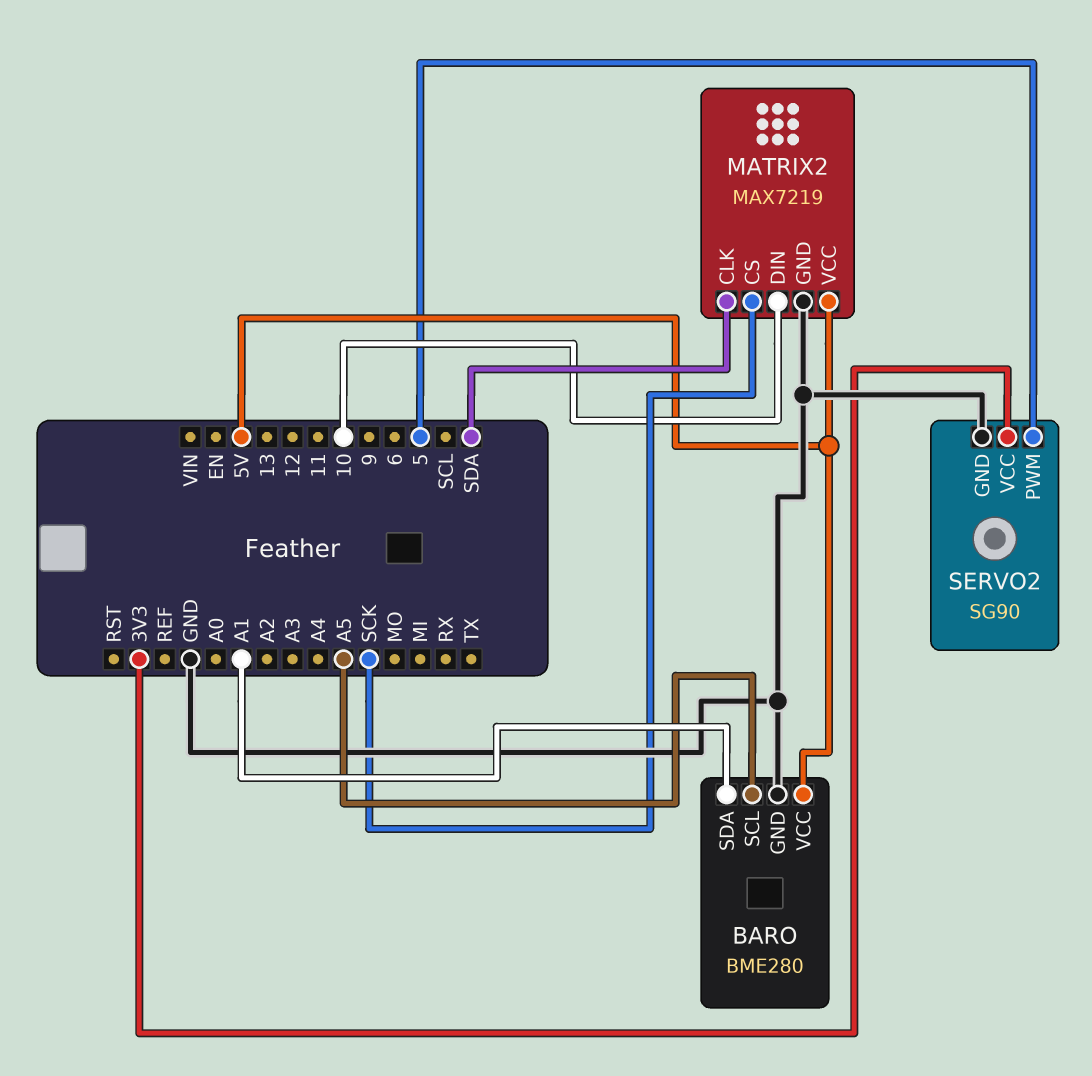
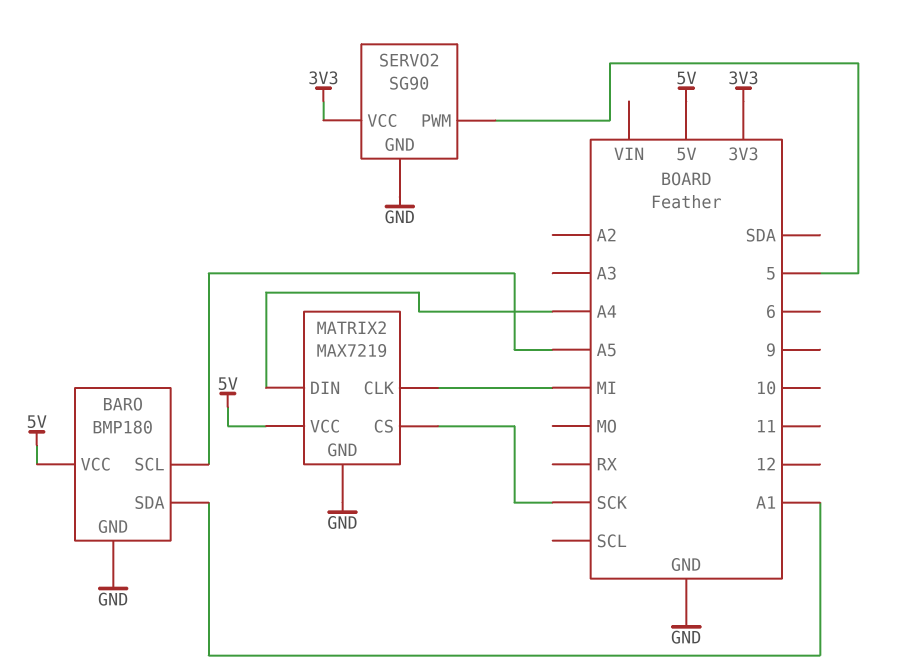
BARO: BME280 -> BMP180
MATRIX2 pin CLK: SDA -> MI
MATRIX2 pin DIN: 10 -> A4

